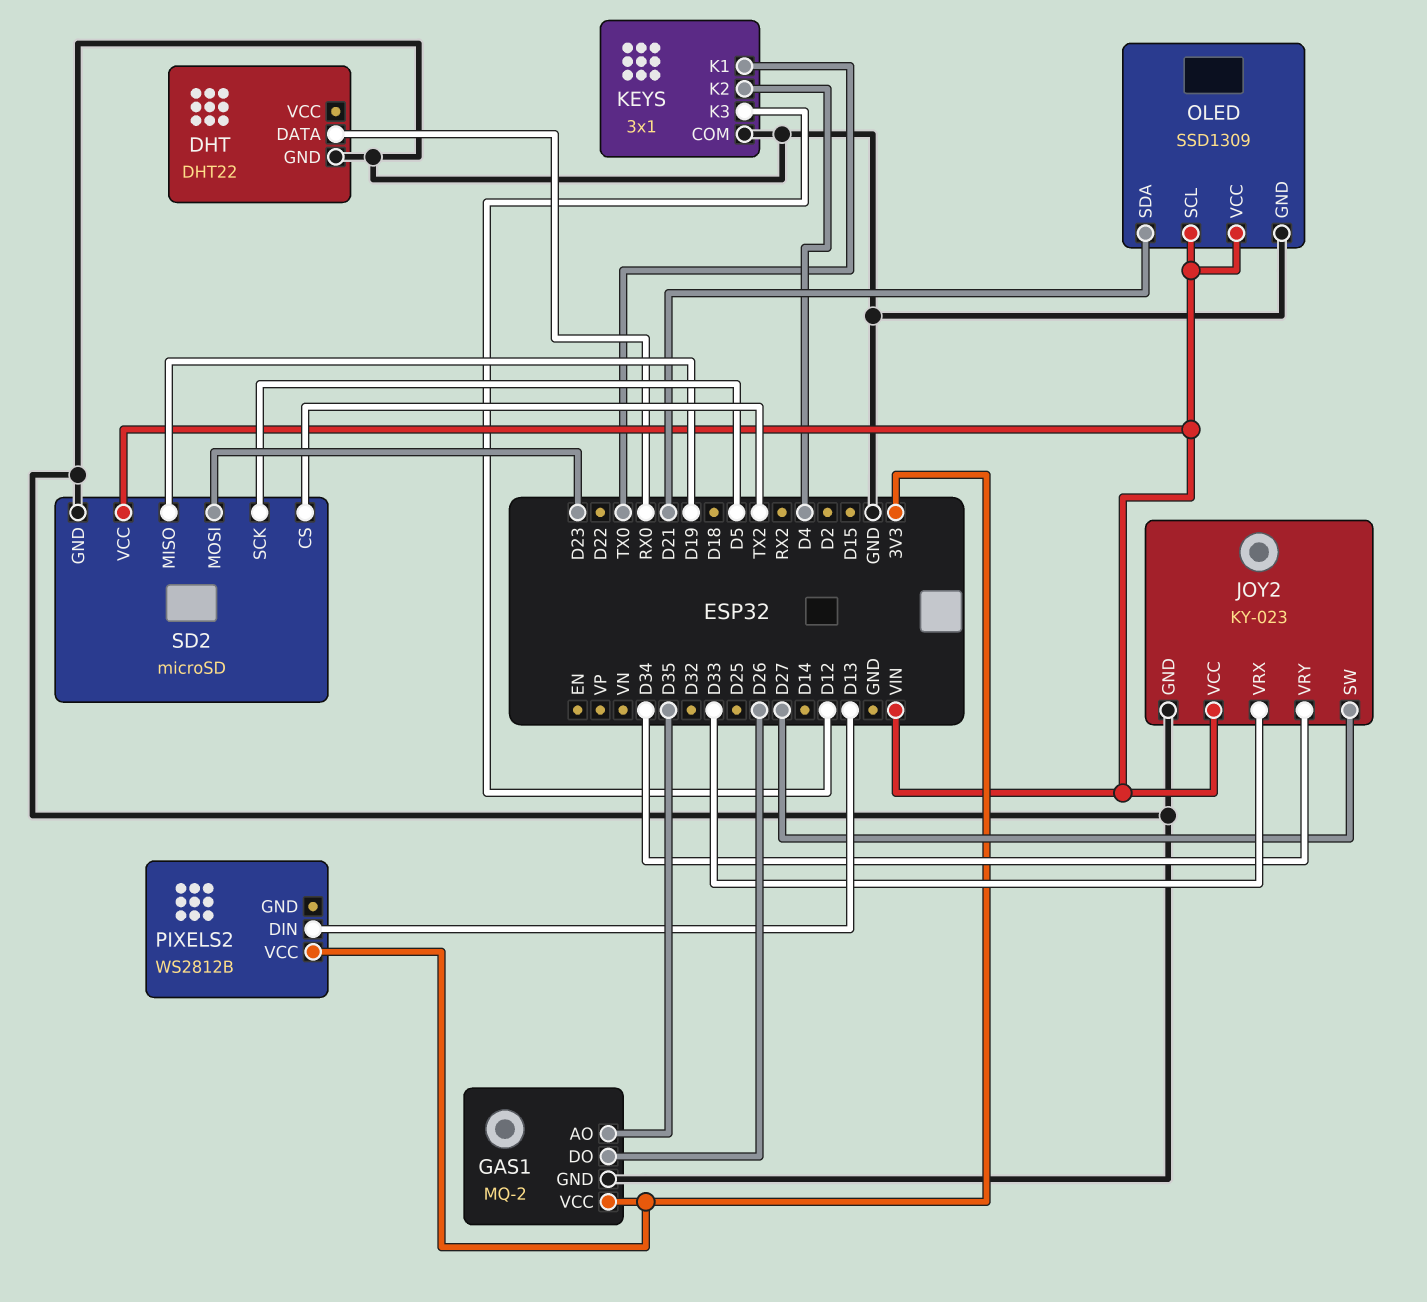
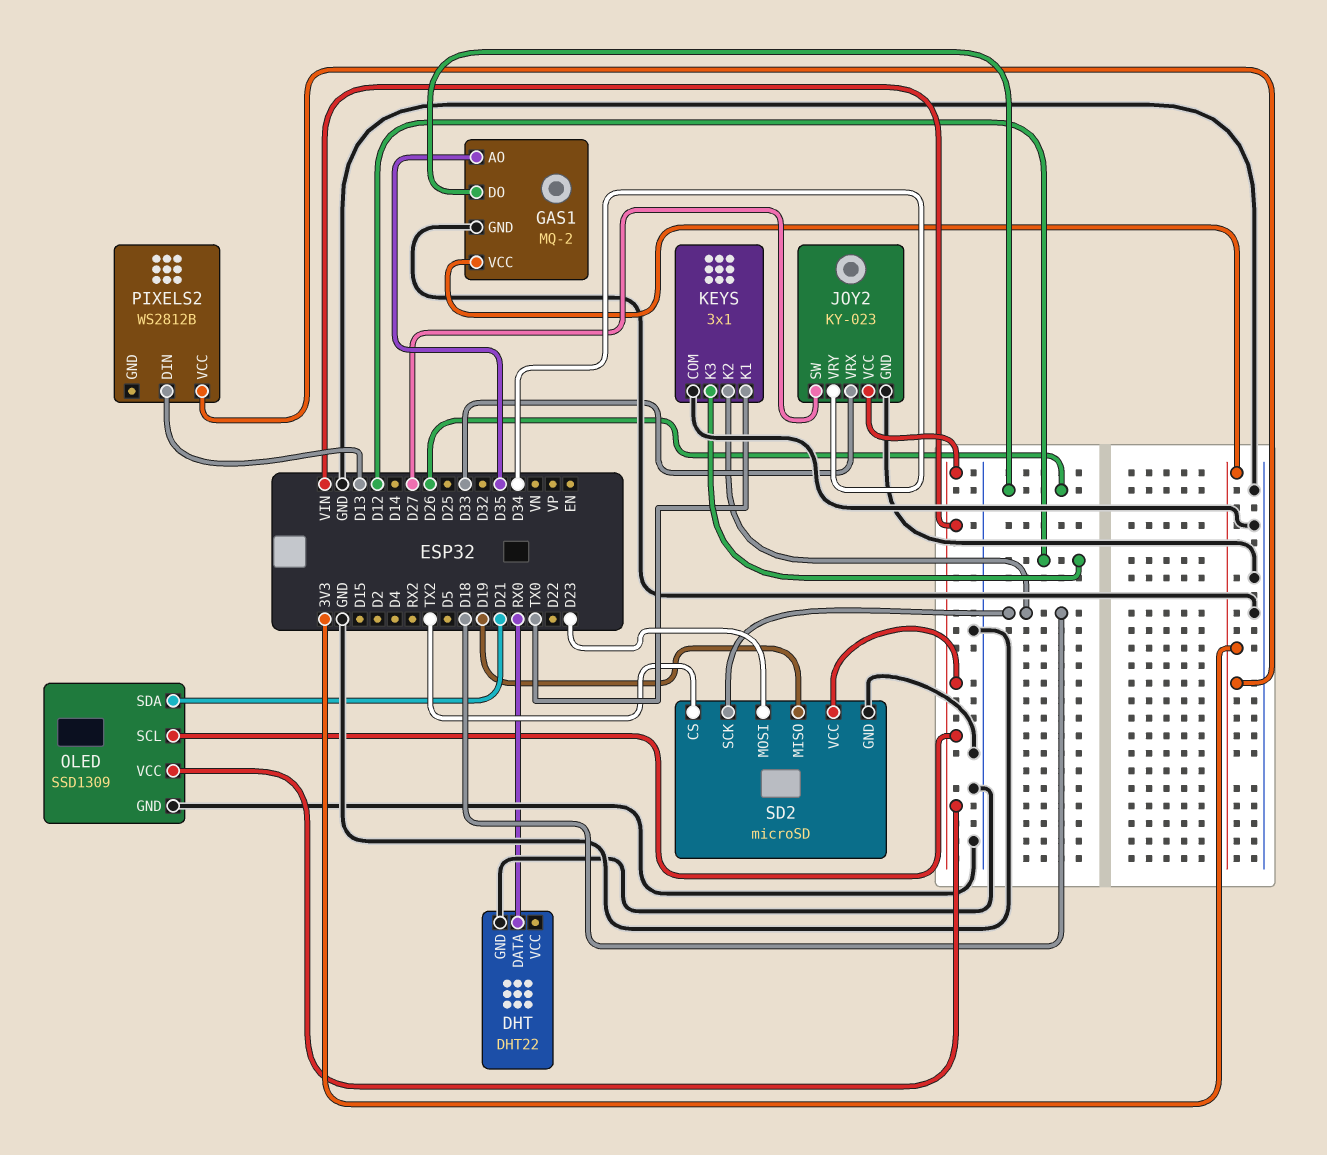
KEYS pin K2: D4 -> D18
SD2 pin SCK: D5 -> D18

